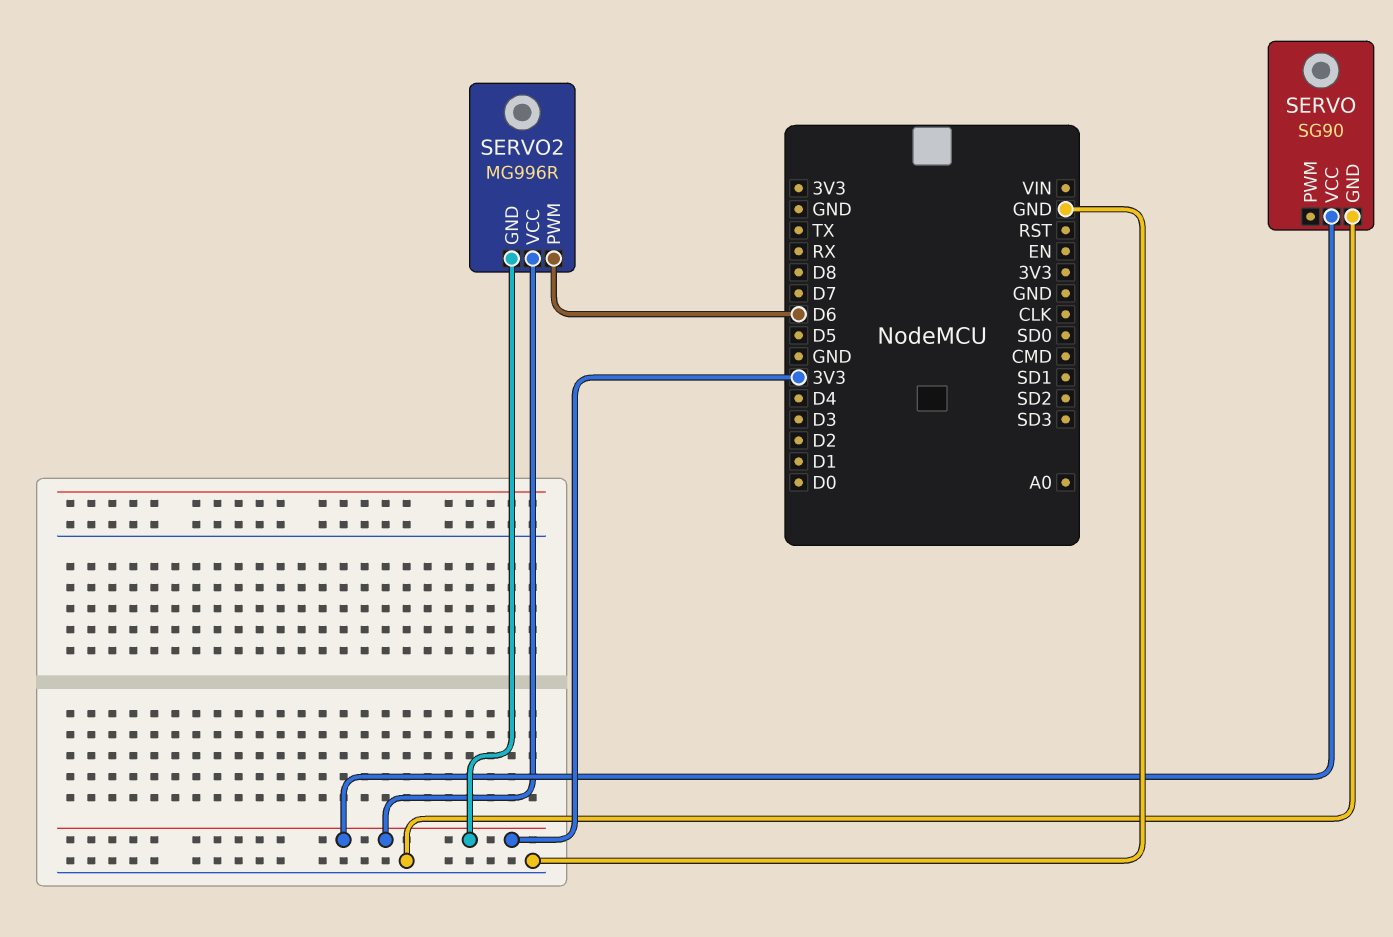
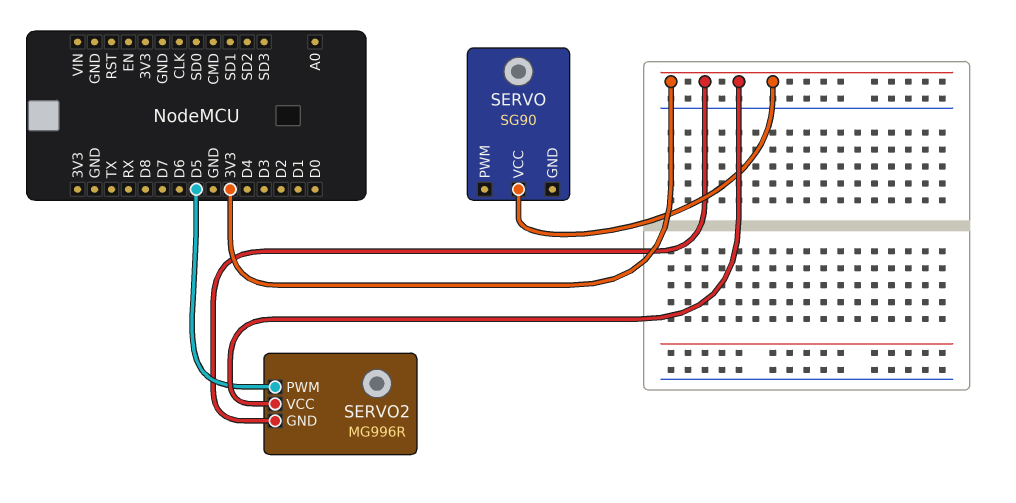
SERVO pin GND: GND -> none
SERVO2 pin PWM: D6 -> D5

